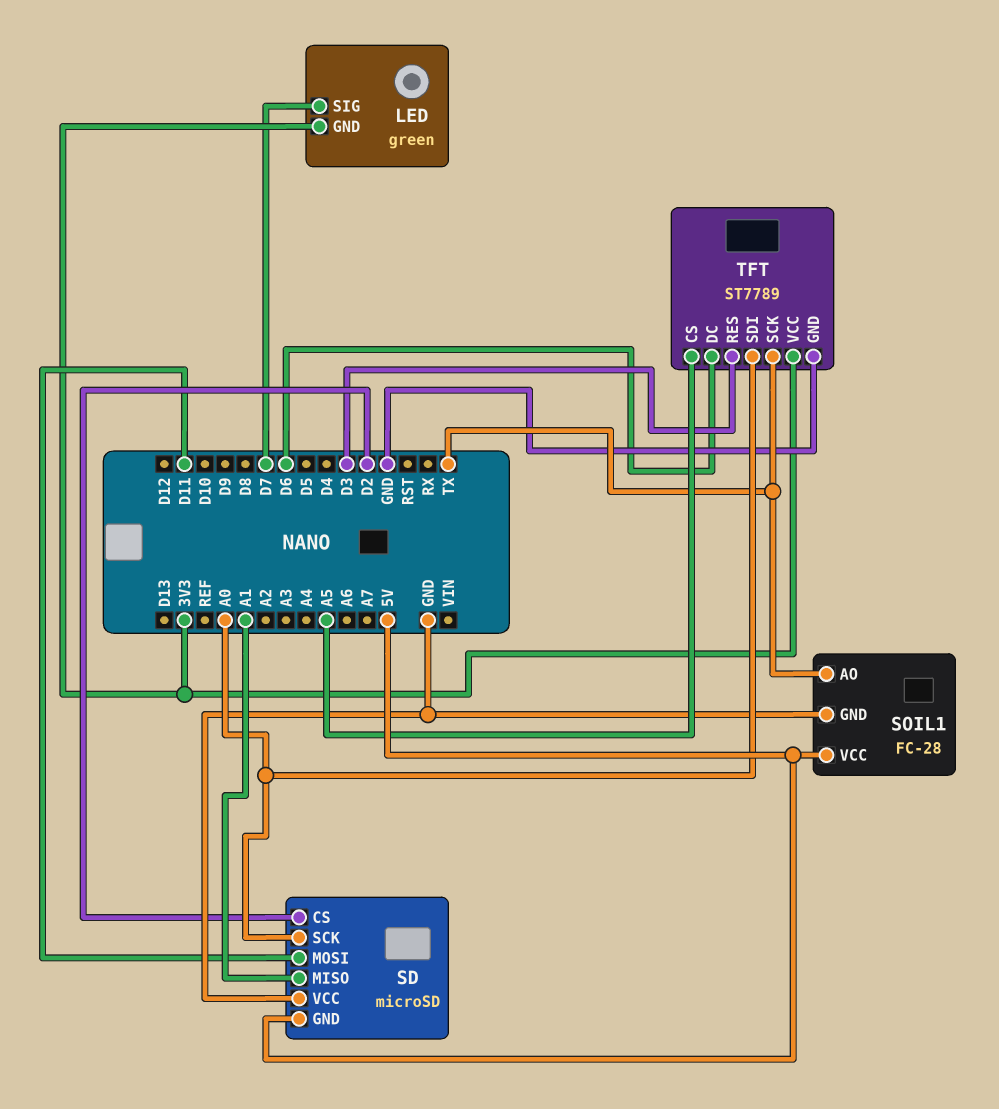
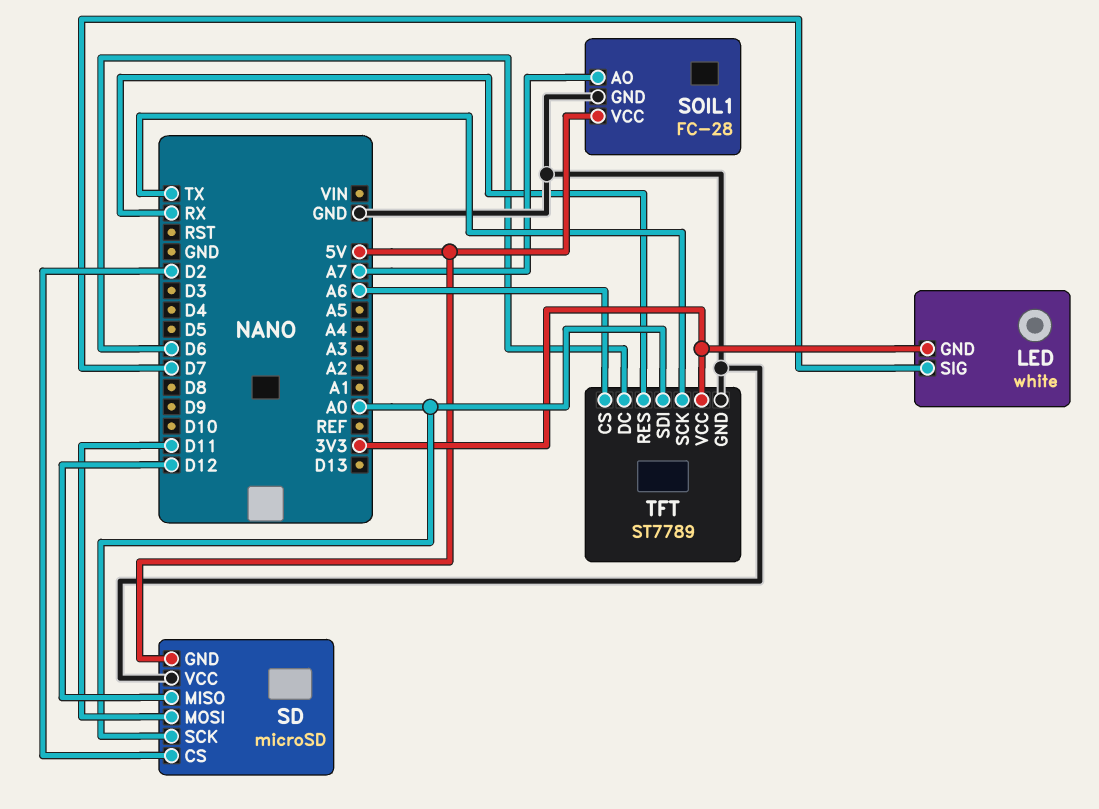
LED: green -> white
SD pin MISO: A1 -> D12
SOIL1 pin AO: TX -> A7
TFT pin CS: A5 -> A6
TFT pin RES: D3 -> RX

